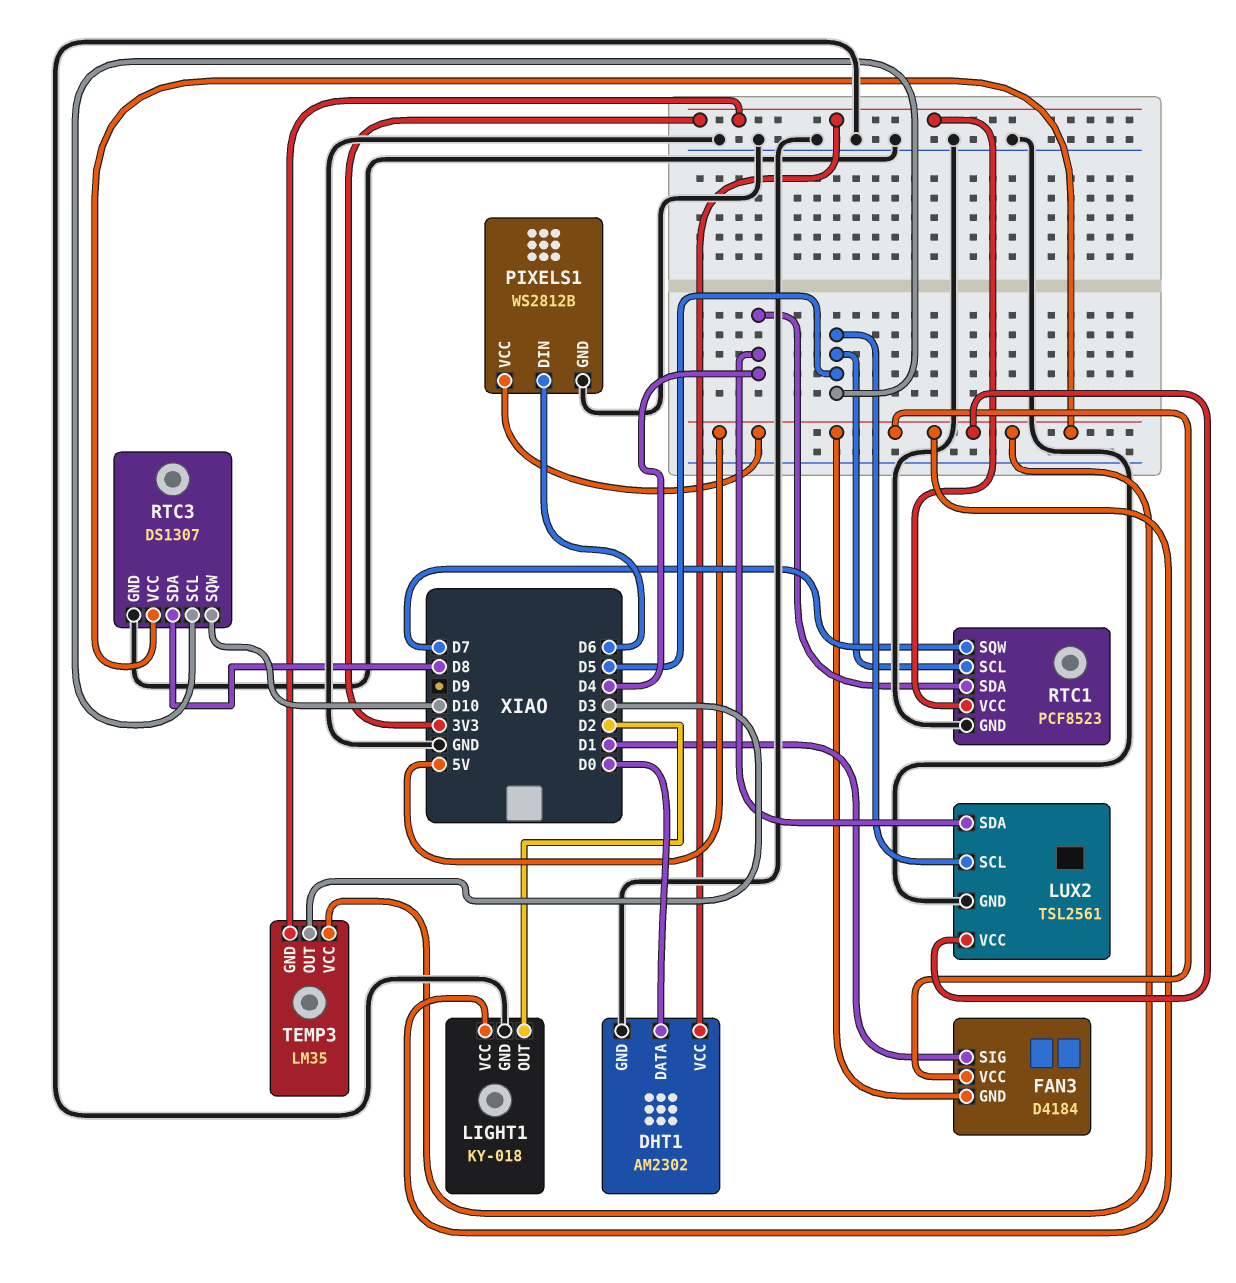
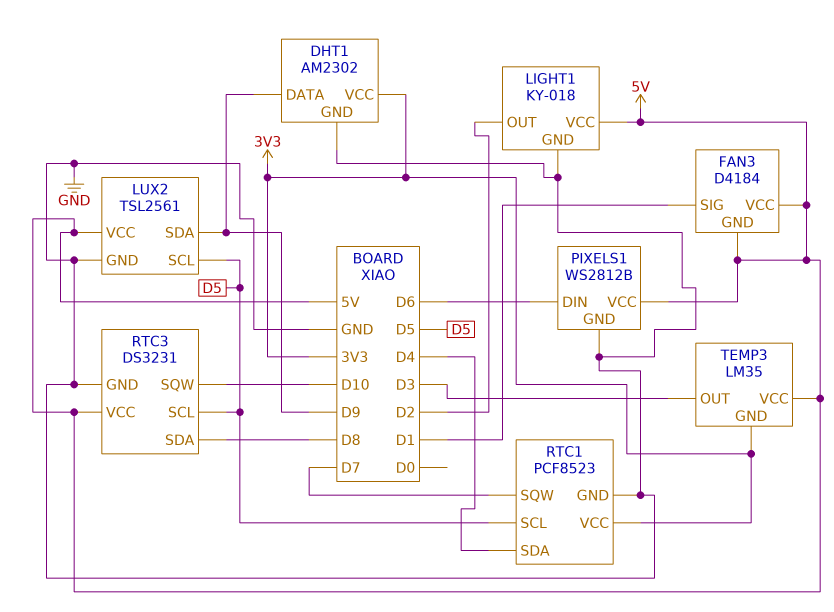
DHT1 pin DATA: D0 -> D9
LUX2 pin SDA: D4 -> D9
RTC3: DS1307 -> DS3231

